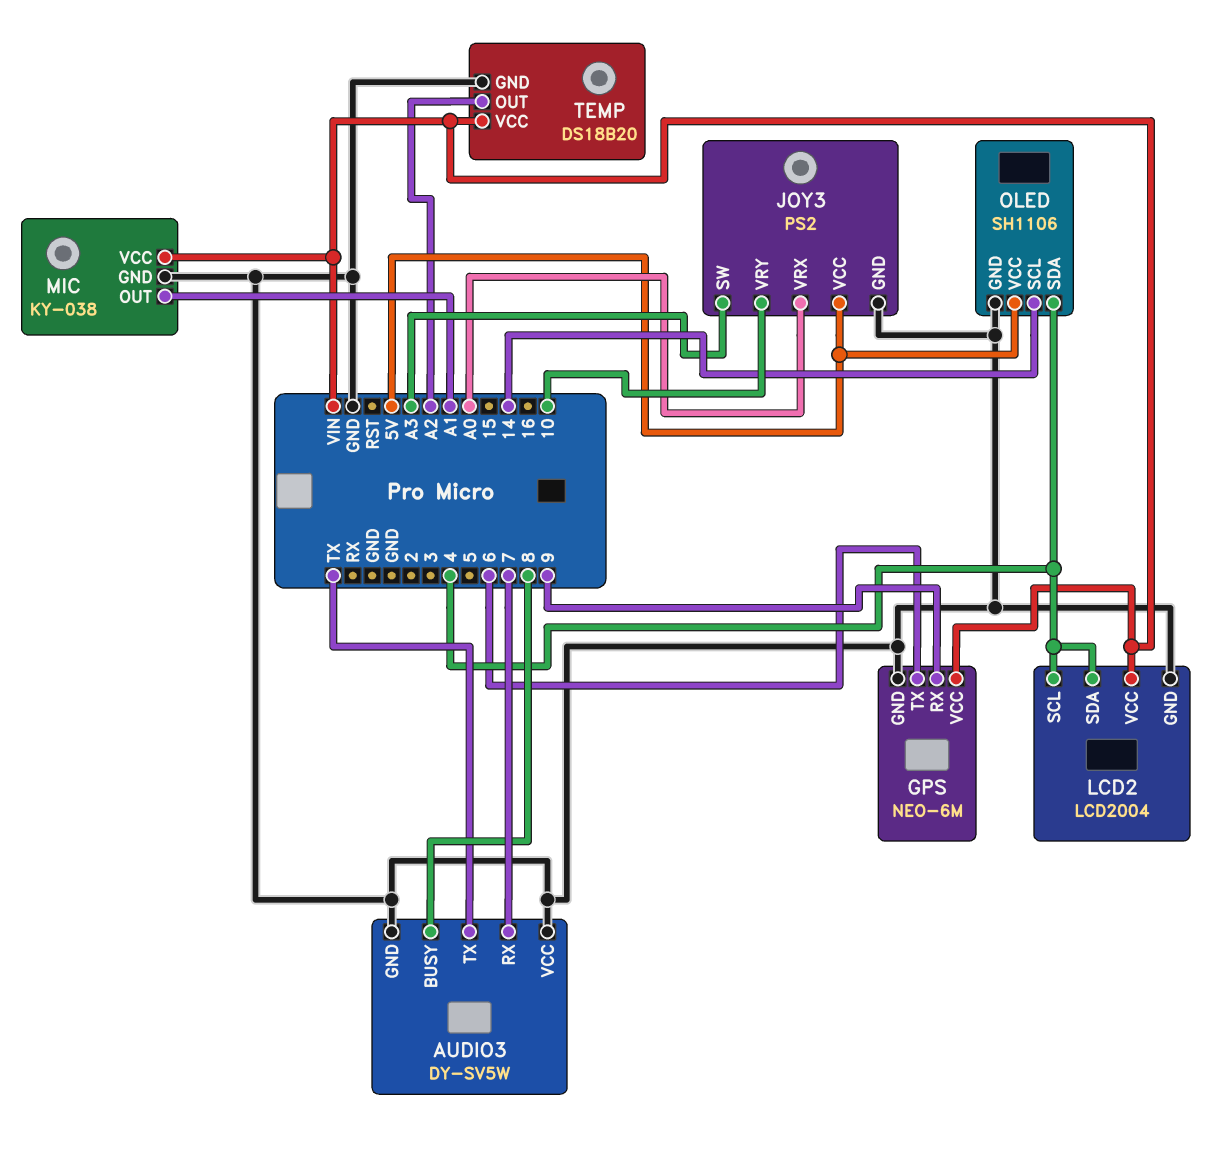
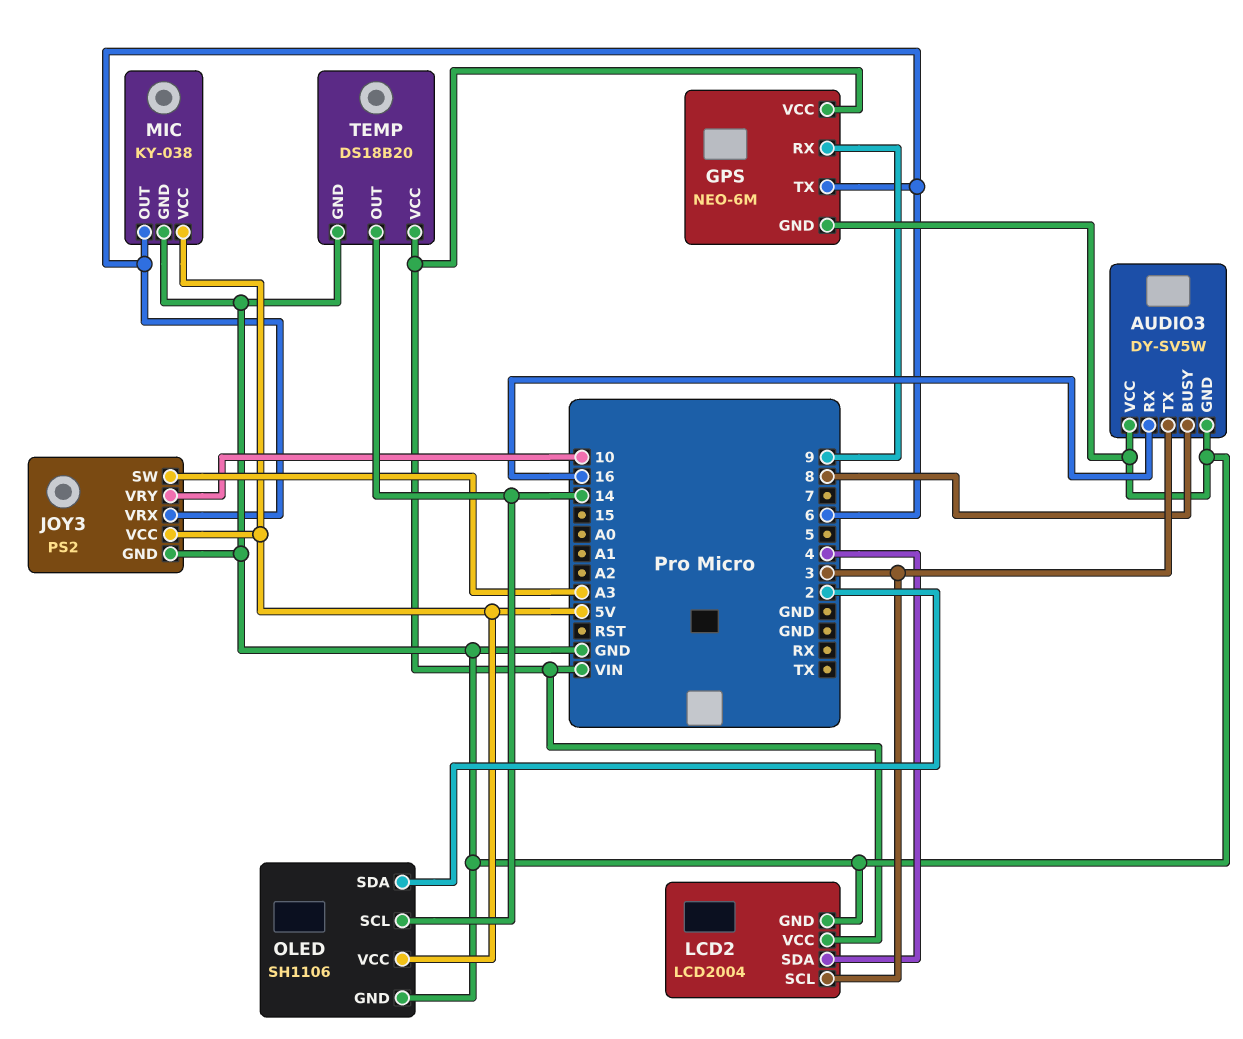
AUDIO3 pin RX: 7 -> 16
AUDIO3 pin TX: TX -> 3
JOY3 pin VRX: A0 -> 6
LCD2 pin SCL: 4 -> 3
MIC pin OUT: A1 -> 6
MIC pin VCC: VIN -> 5V
OLED pin SDA: 4 -> 2
TEMP pin OUT: A2 -> 14

